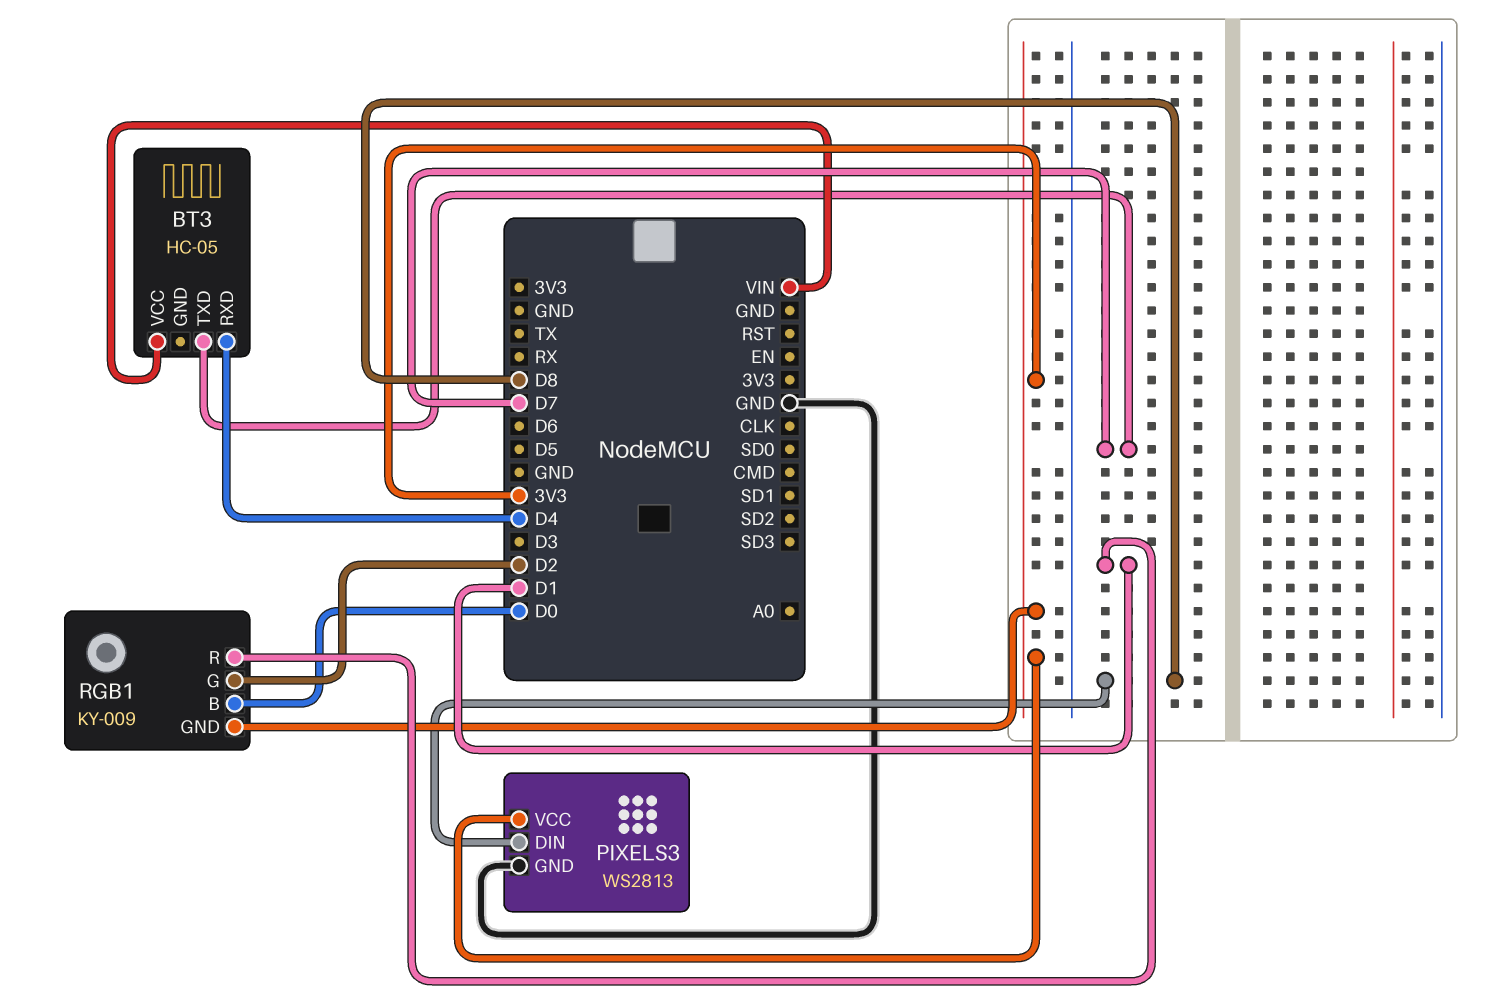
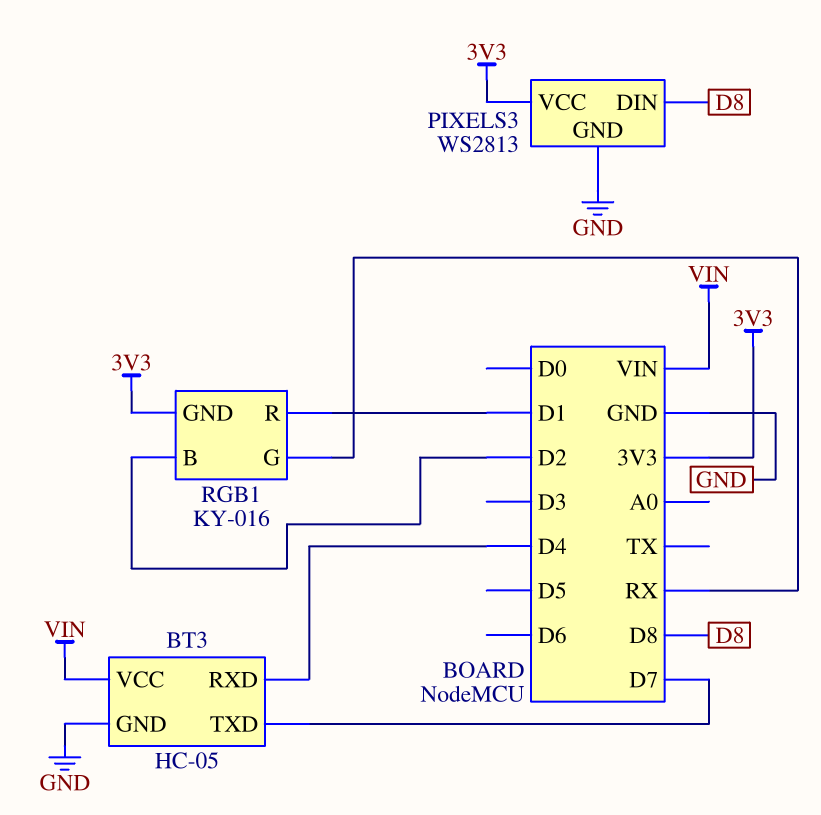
BT3 pin GND: none -> GND
RGB1: KY-009 -> KY-016
RGB1 pin B: D0 -> D2
RGB1 pin G: D2 -> RX

